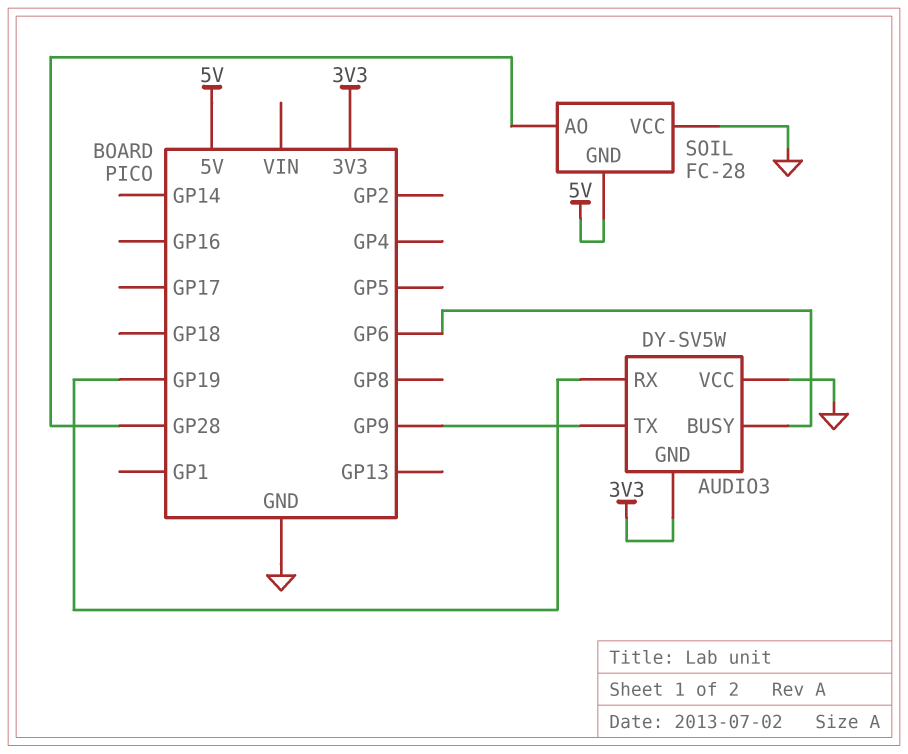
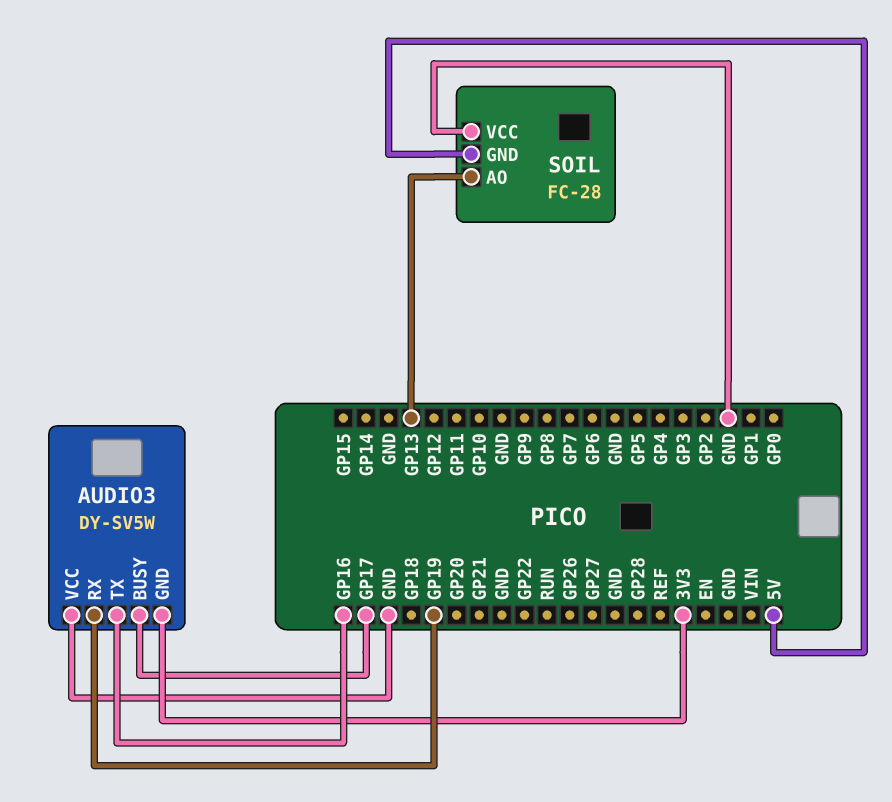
AUDIO3 pin BUSY: GP6 -> GP17
AUDIO3 pin TX: GP9 -> GP16
SOIL pin AO: GP28 -> GP13

